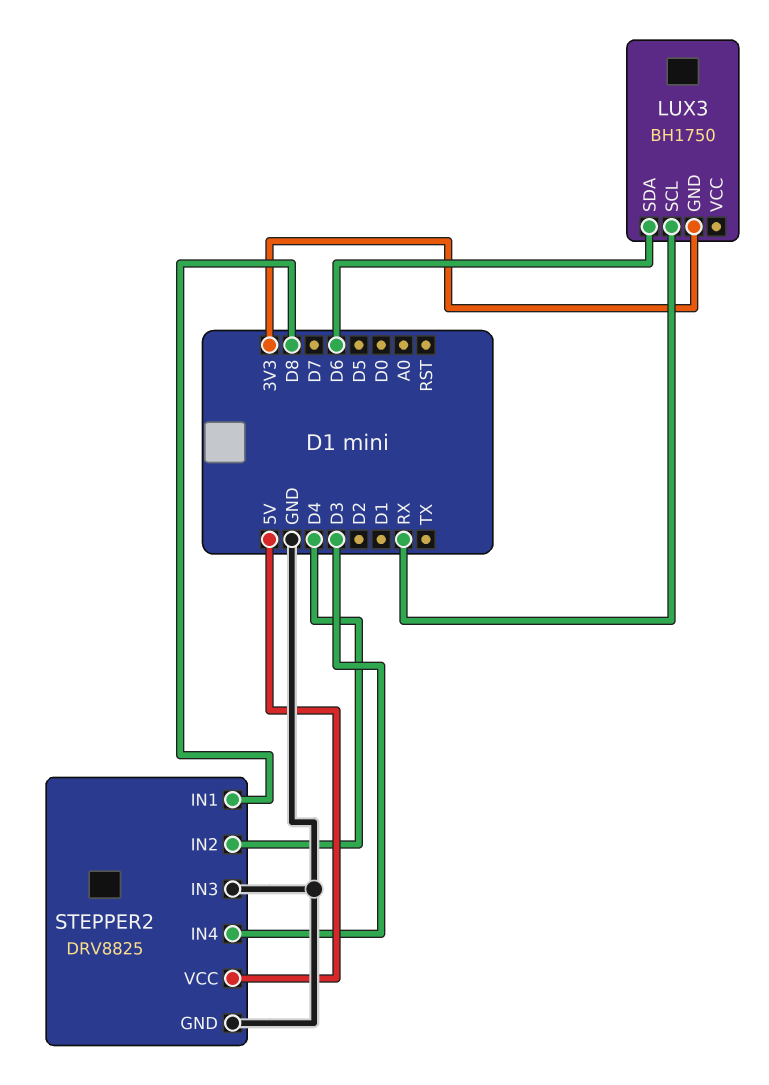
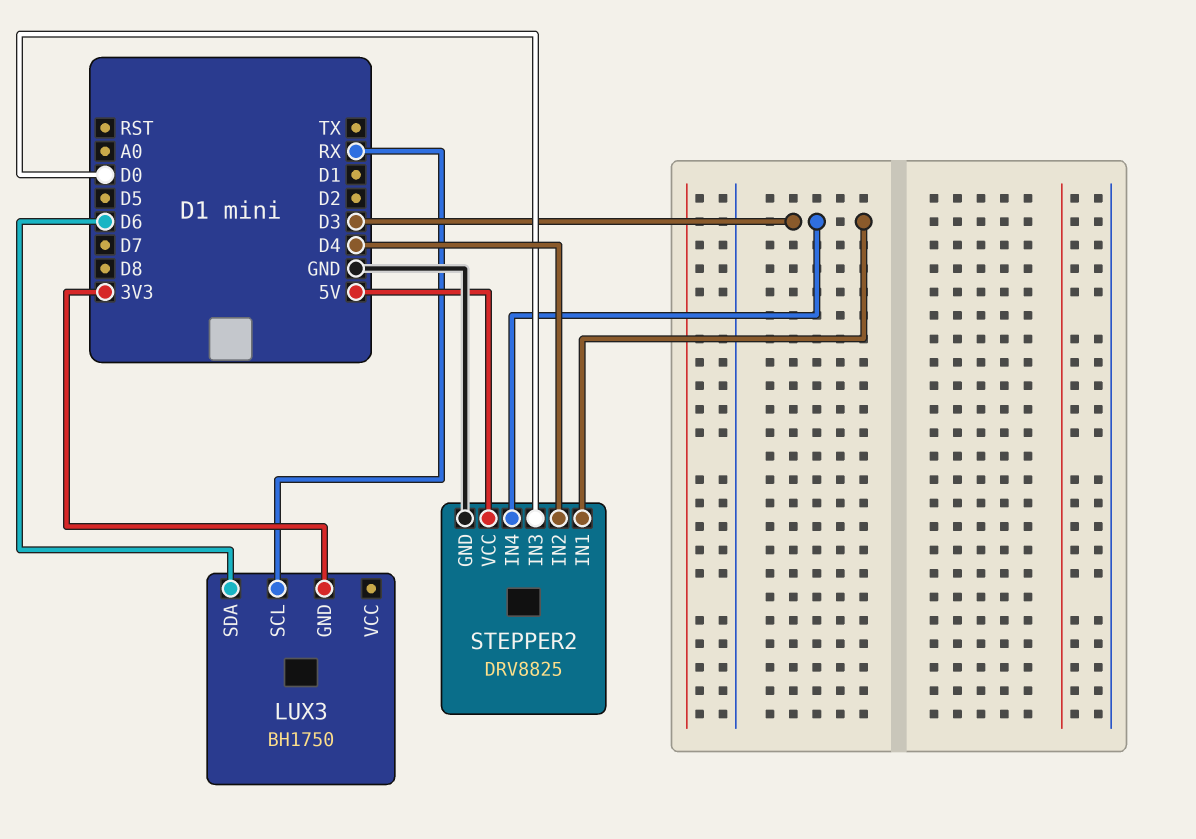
STEPPER2 pin IN1: D8 -> D3
STEPPER2 pin IN3: GND -> D0

